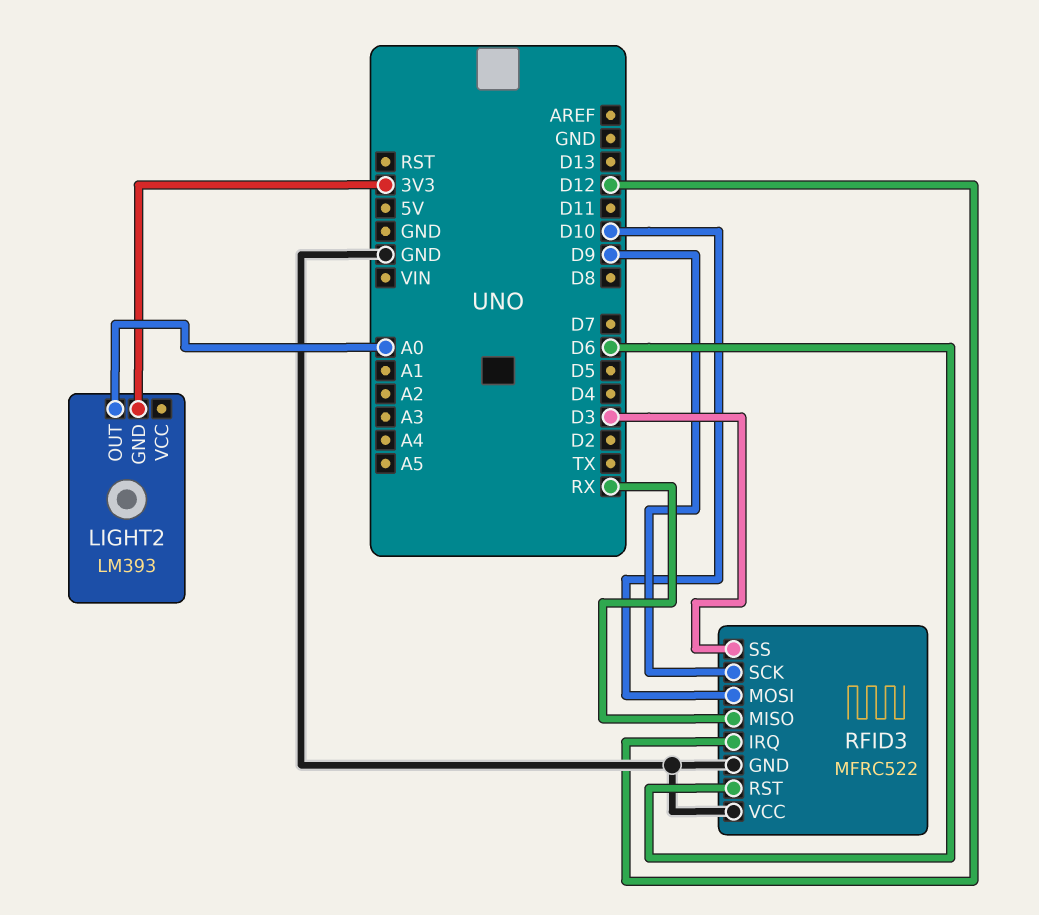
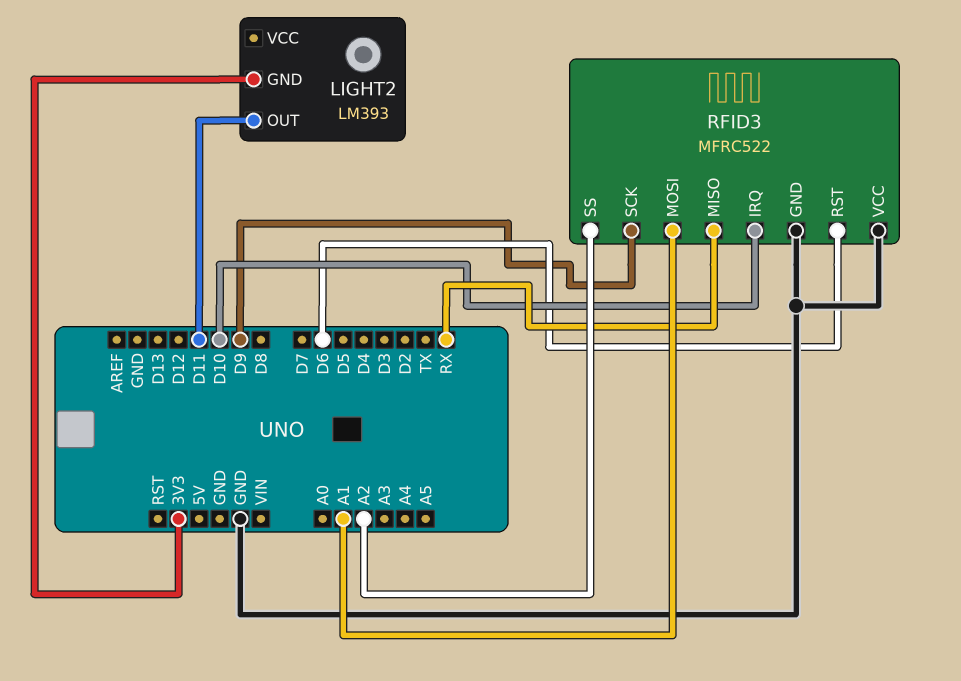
LIGHT2 pin OUT: A0 -> D11
RFID3 pin IRQ: D12 -> D10
RFID3 pin MOSI: D10 -> A1
RFID3 pin SS: D3 -> A2

